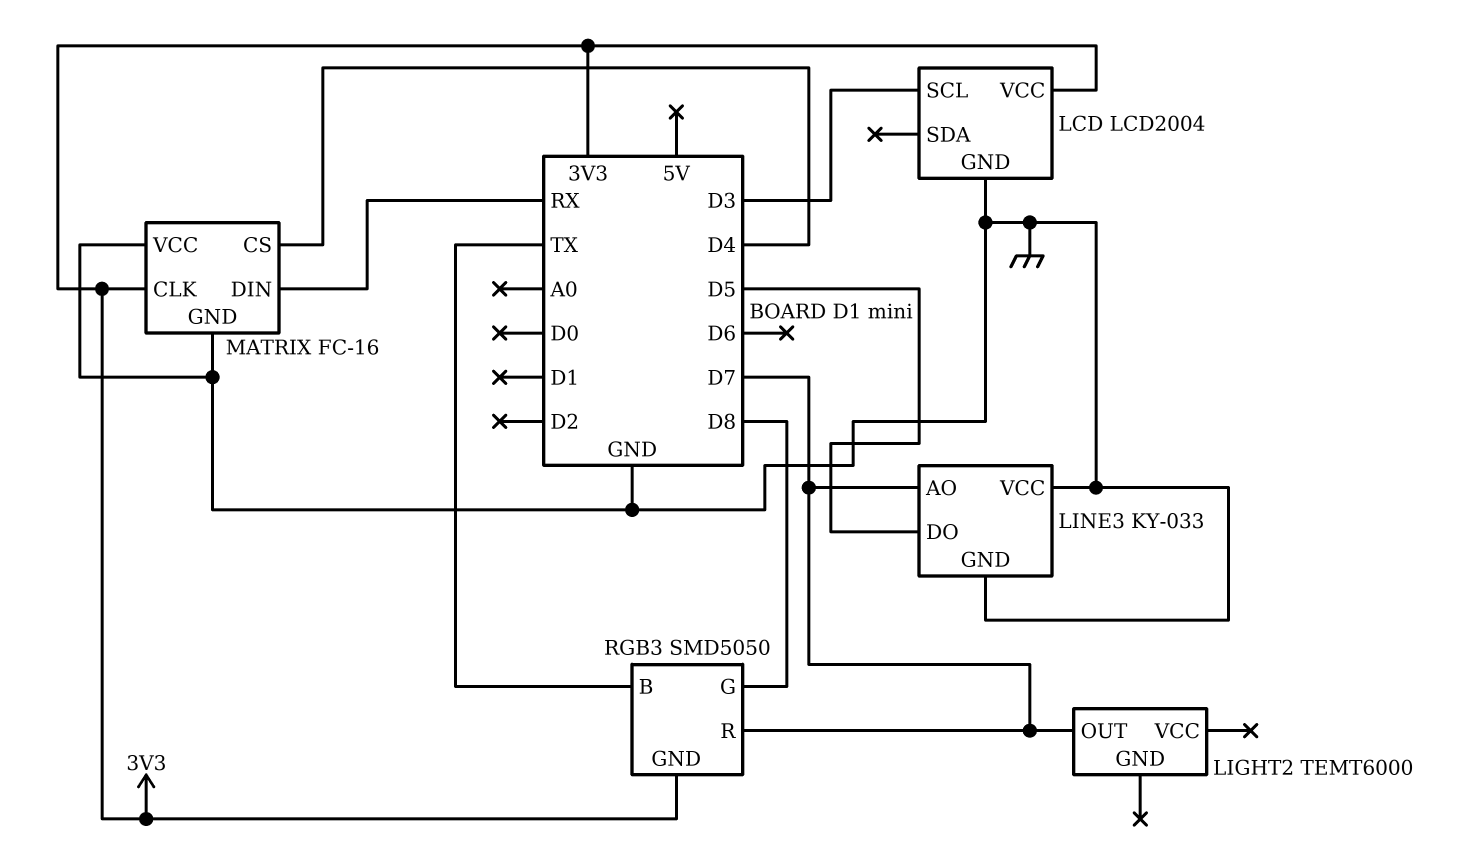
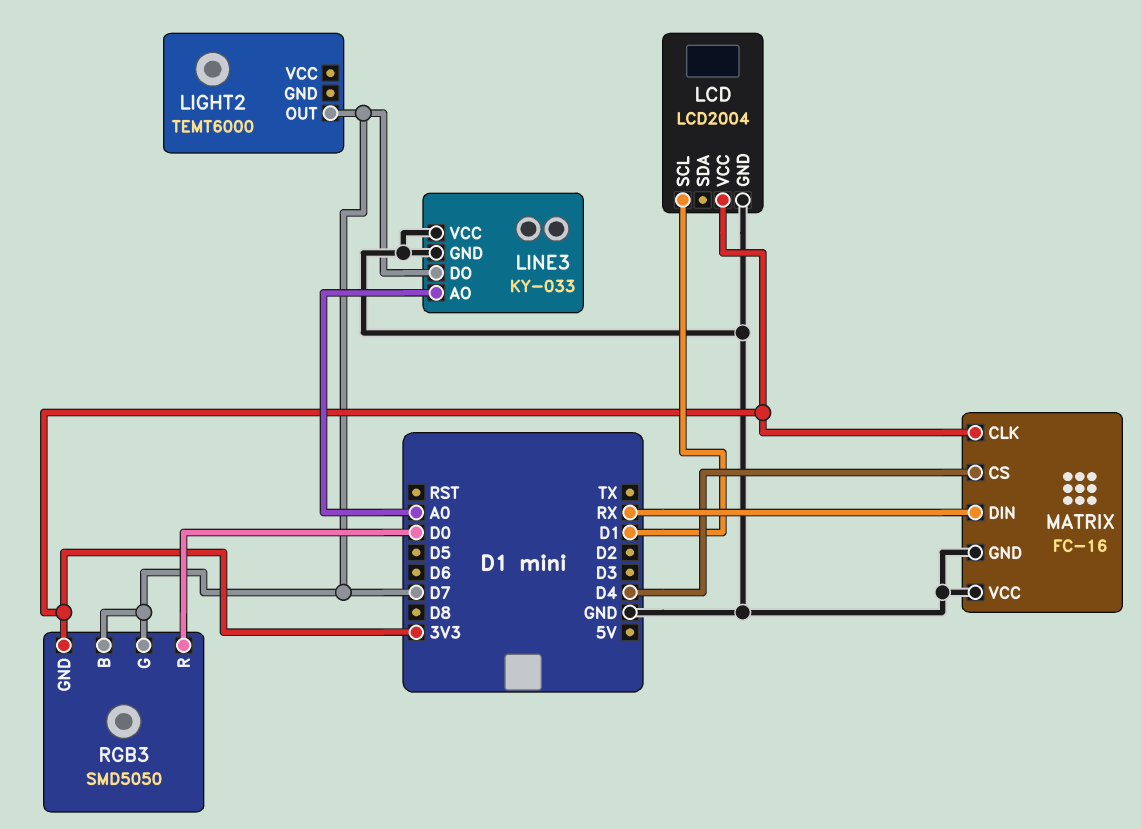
LCD pin SCL: D3 -> D1
LINE3 pin AO: D7 -> A0
LINE3 pin DO: D5 -> D7
RGB3 pin B: TX -> D7
RGB3 pin G: D8 -> D7
RGB3 pin R: D7 -> D0

